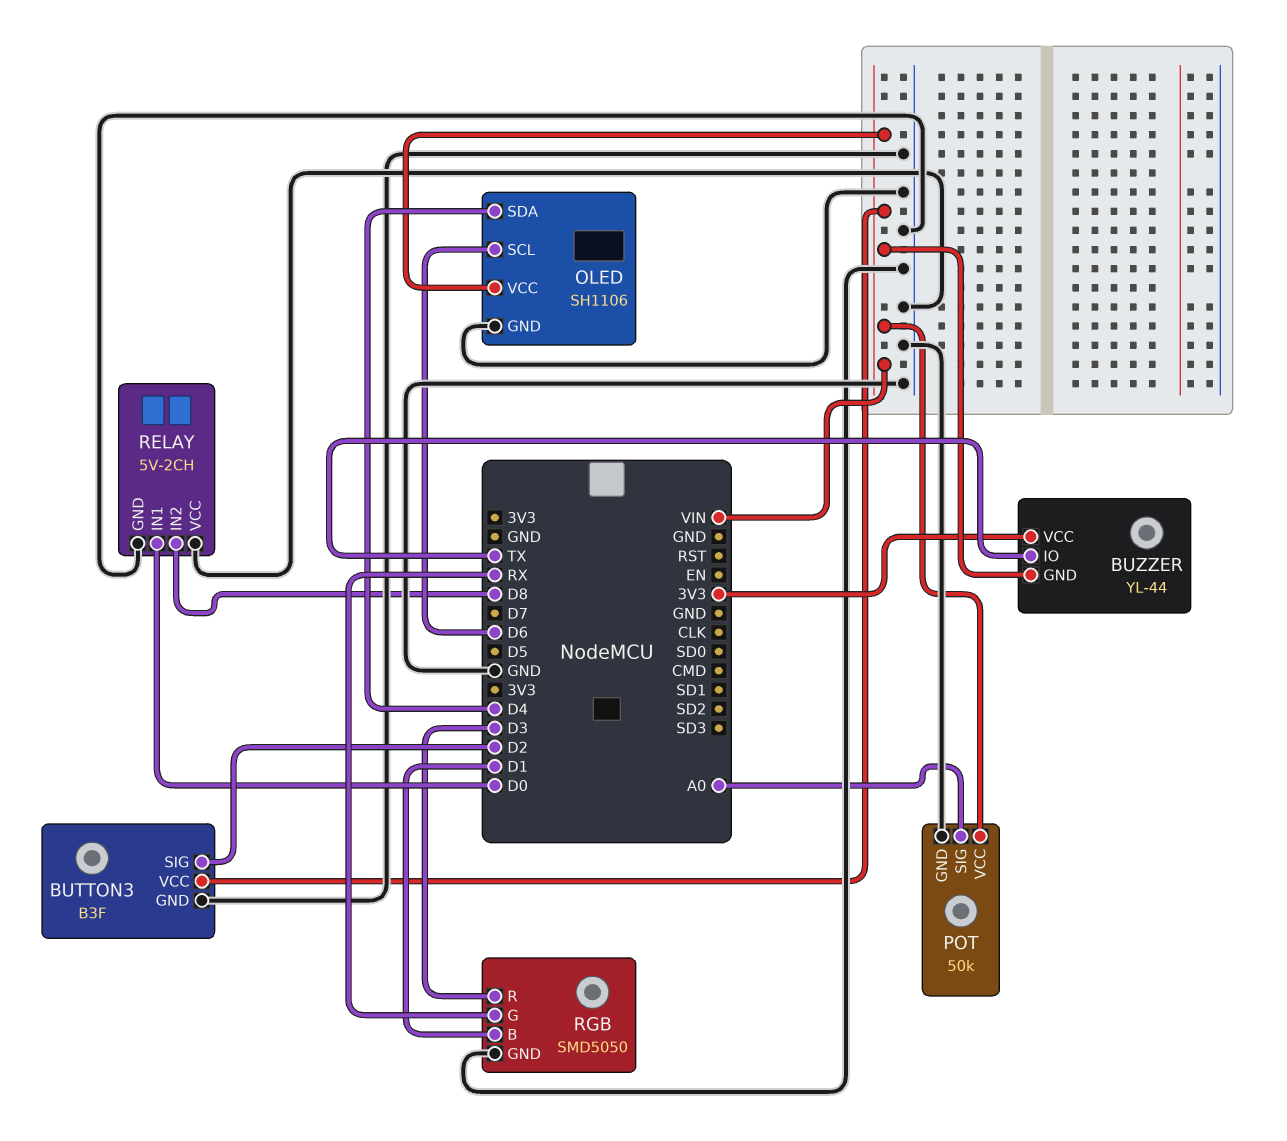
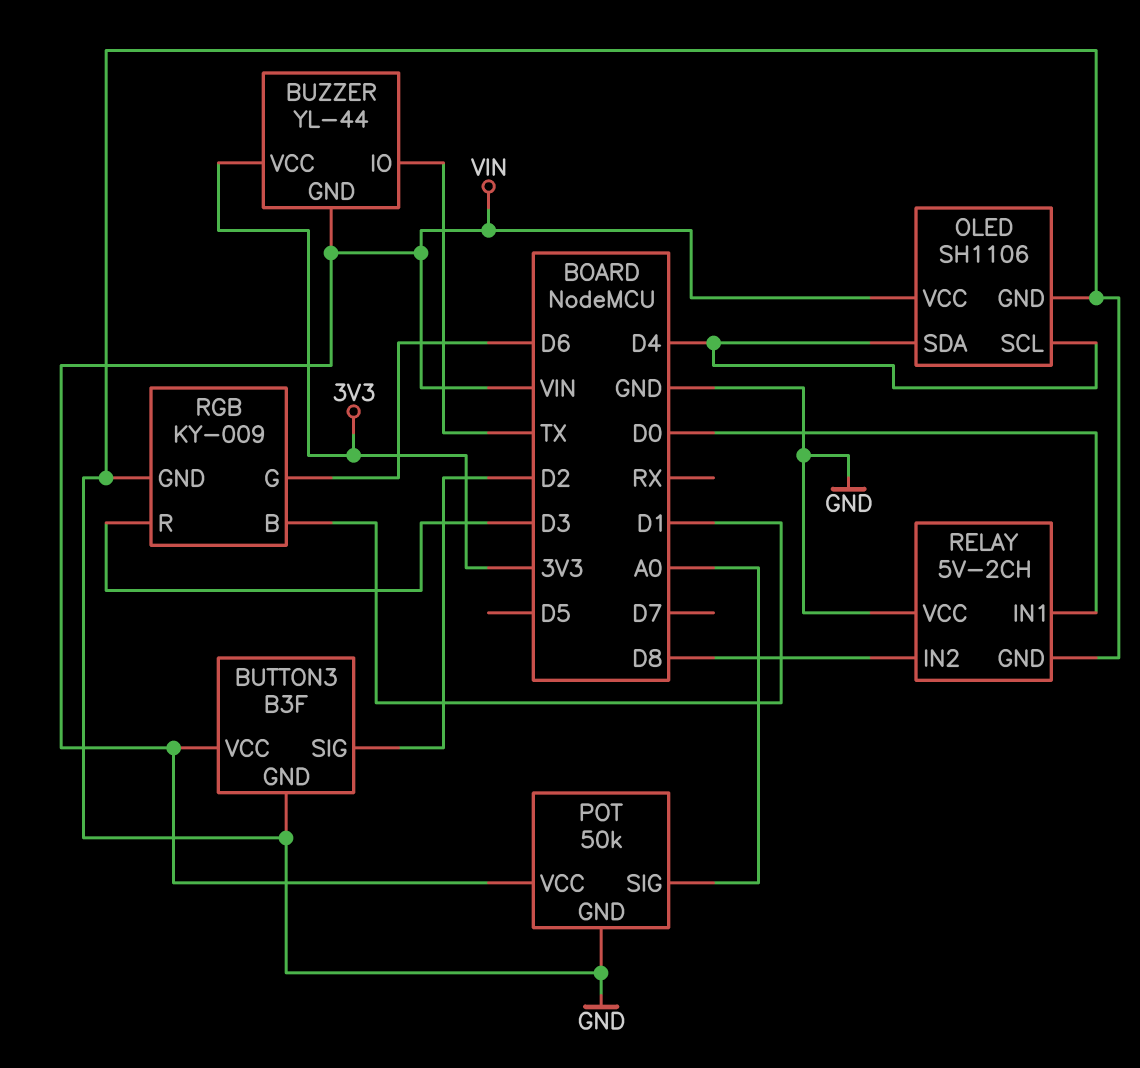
OLED pin SCL: D6 -> D4
RGB: SMD5050 -> KY-009
RGB pin G: RX -> D6

